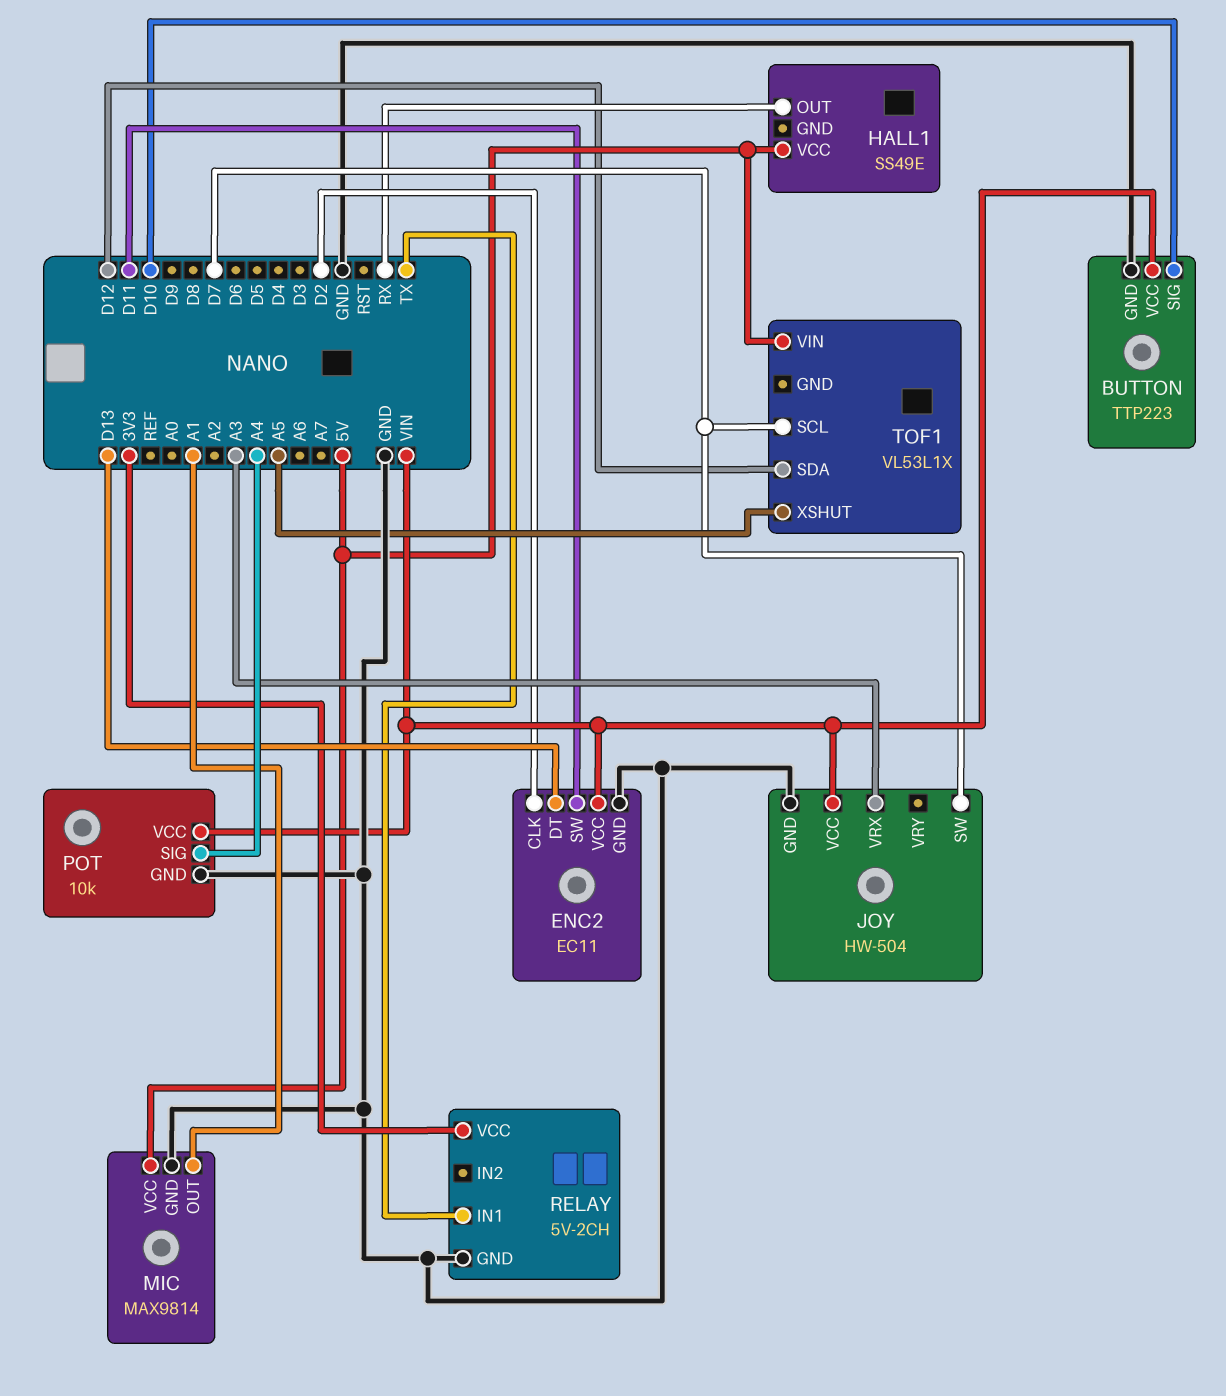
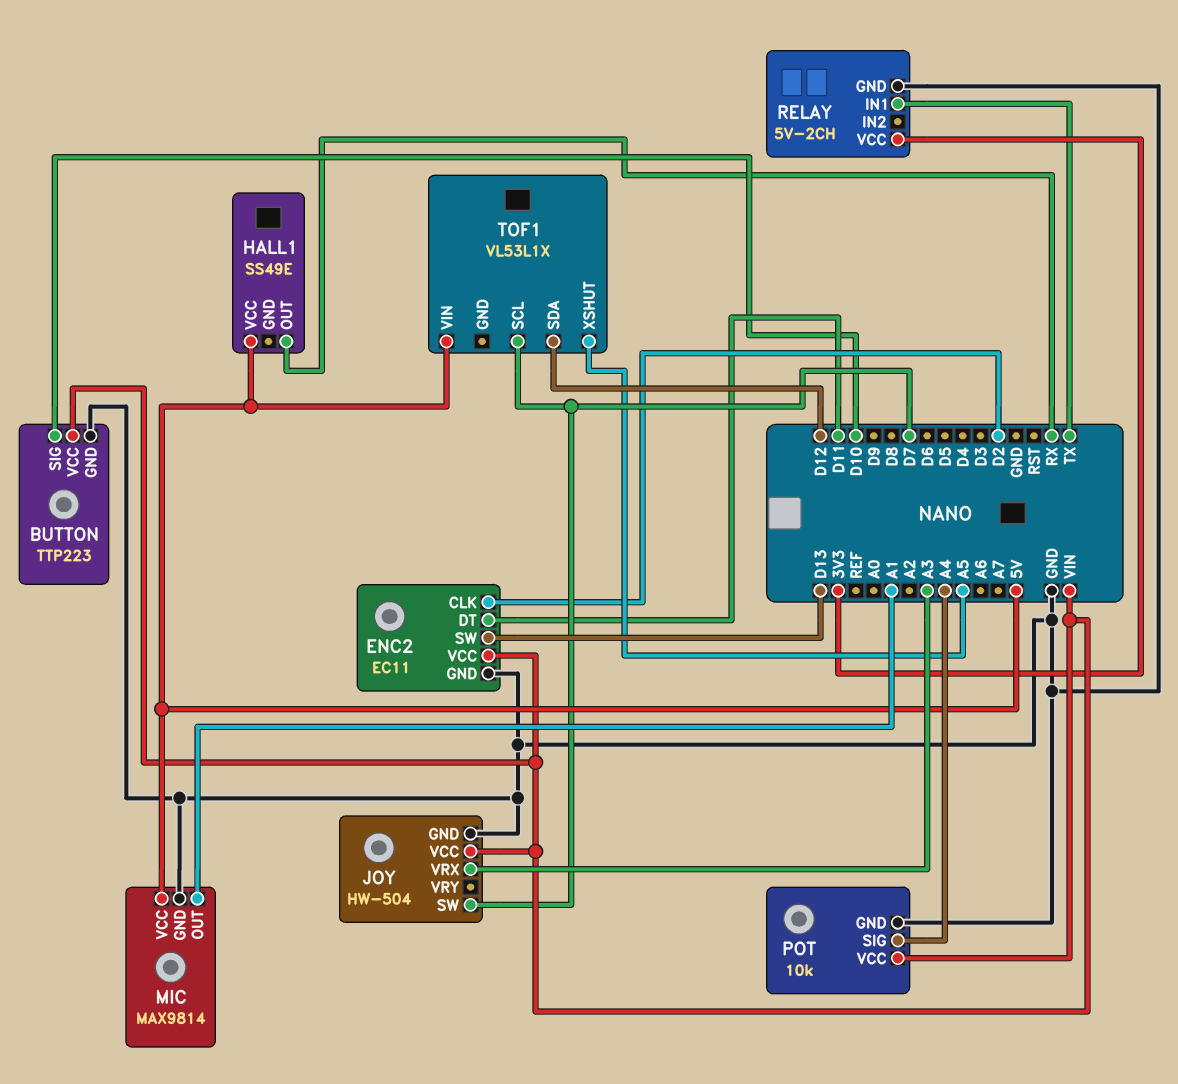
ENC2 pin DT: D13 -> D11
ENC2 pin SW: D11 -> D13

